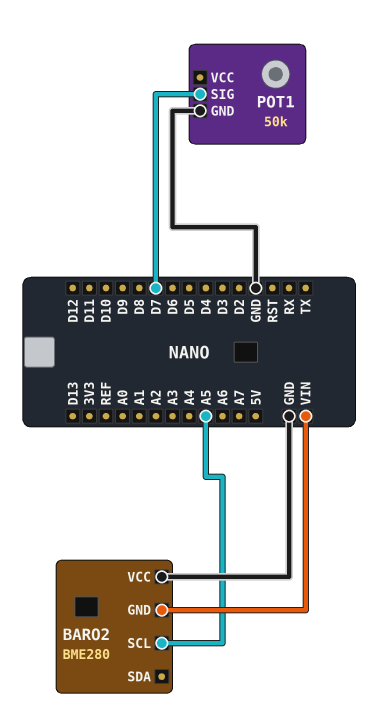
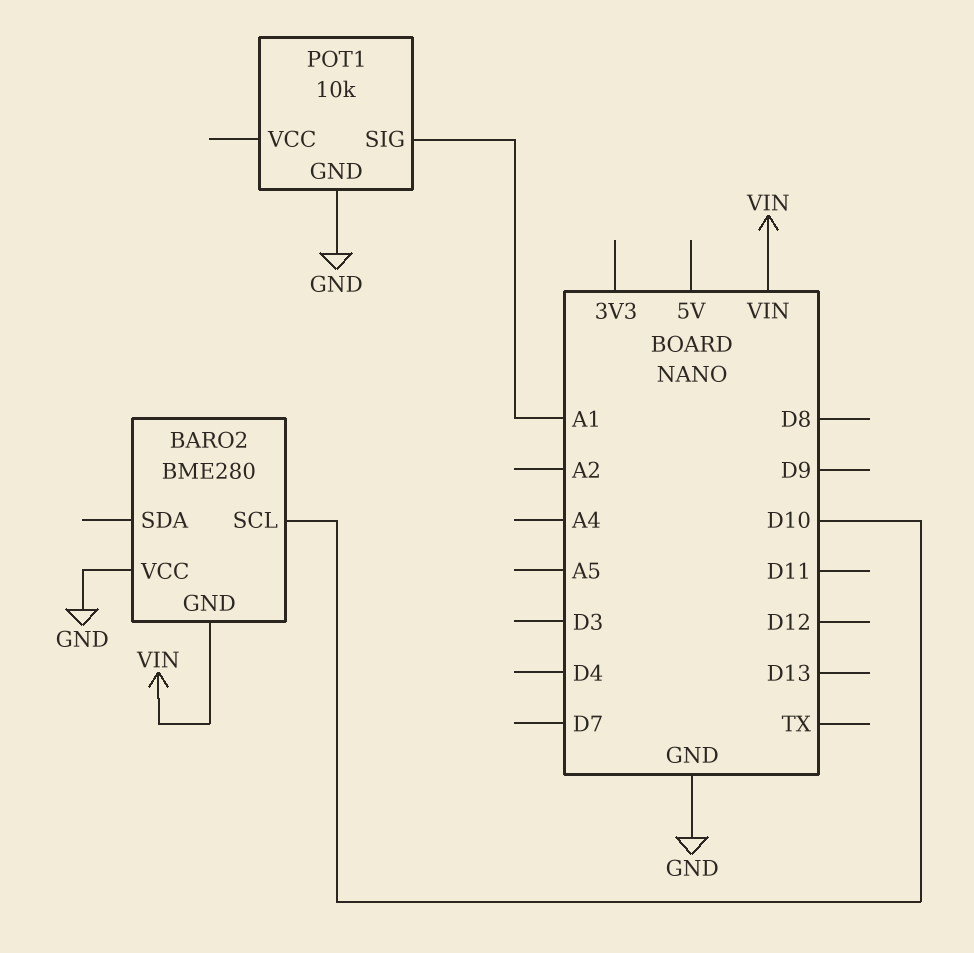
BARO2 pin SCL: A5 -> D10
POT1: 50k -> 10k
POT1 pin SIG: D7 -> A1

